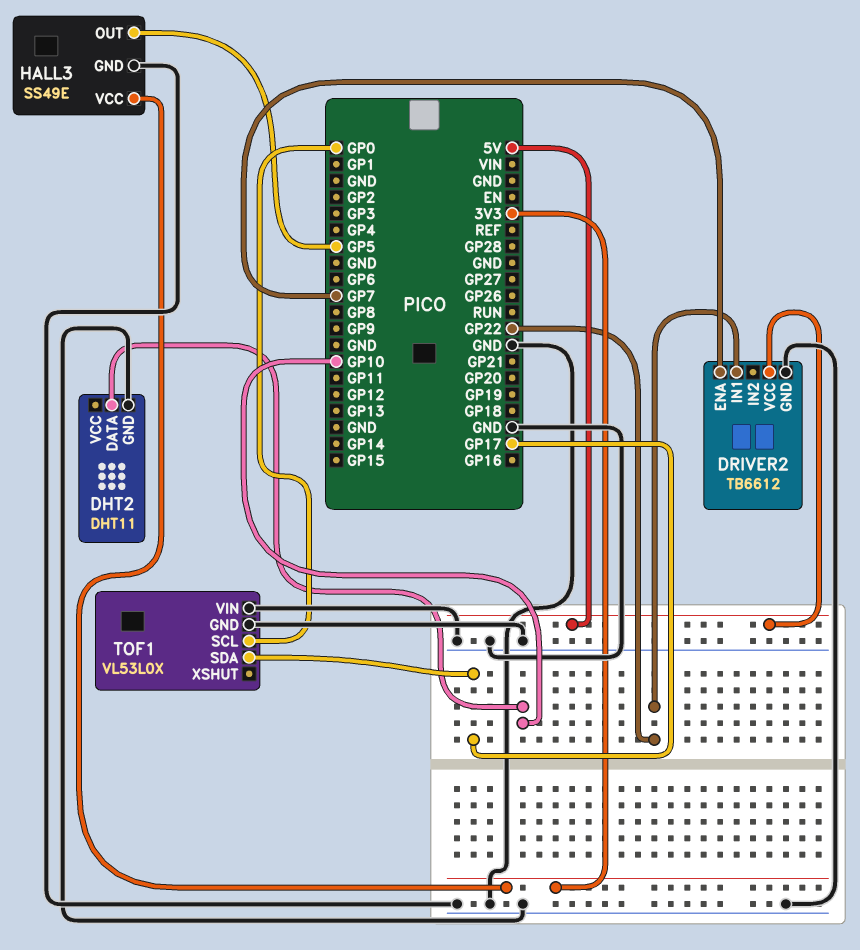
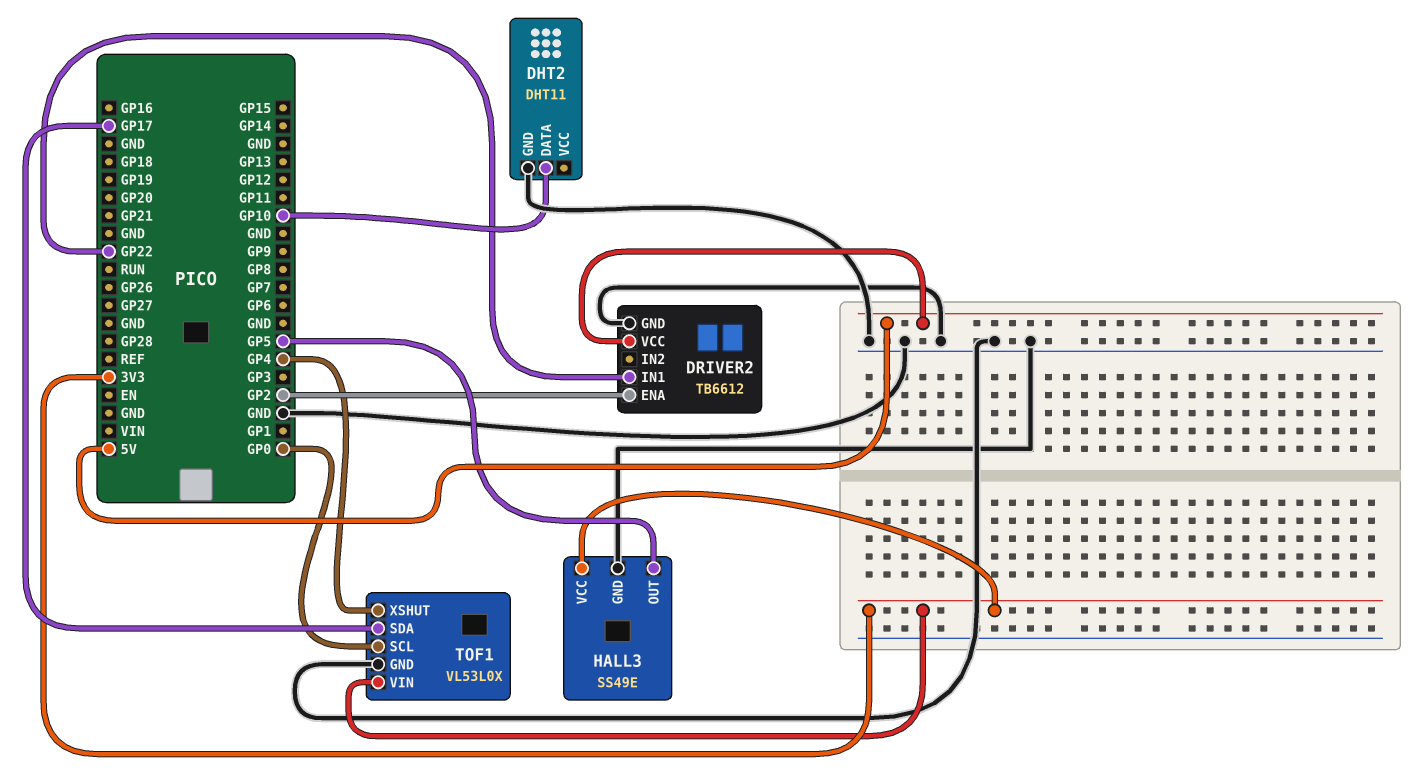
DRIVER2 pin ENA: GP7 -> GP2
TOF1 pin VIN: GND -> 3V3
TOF1 pin XSHUT: none -> GP4

